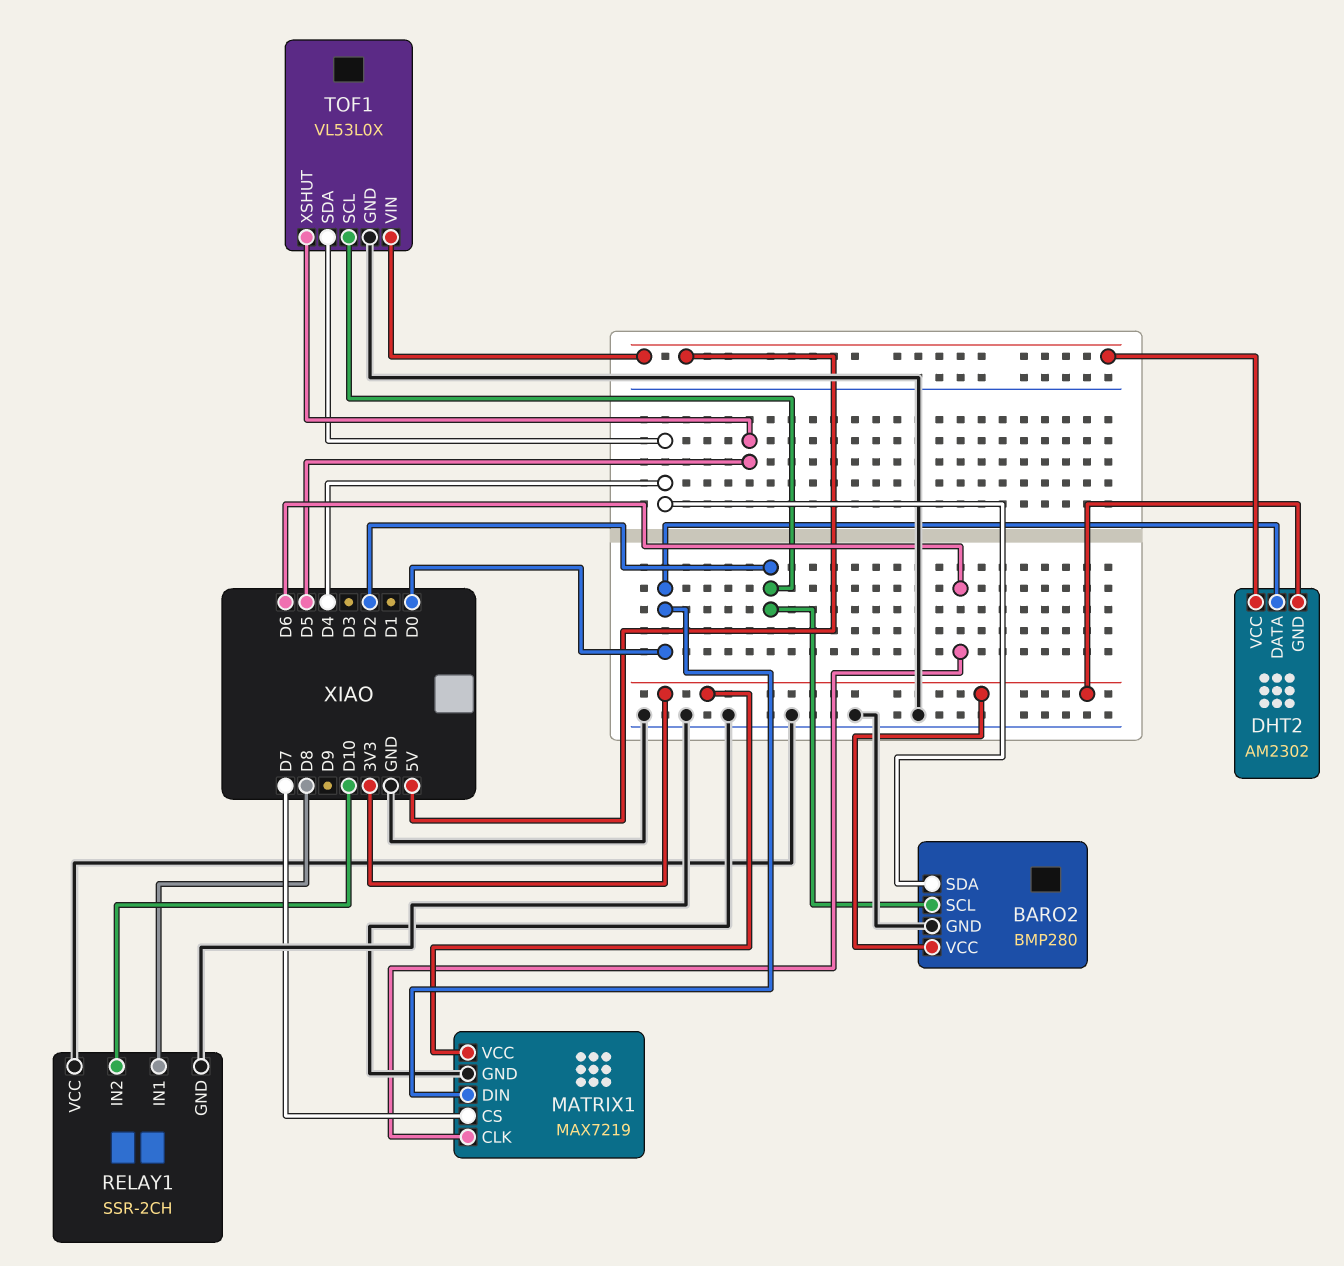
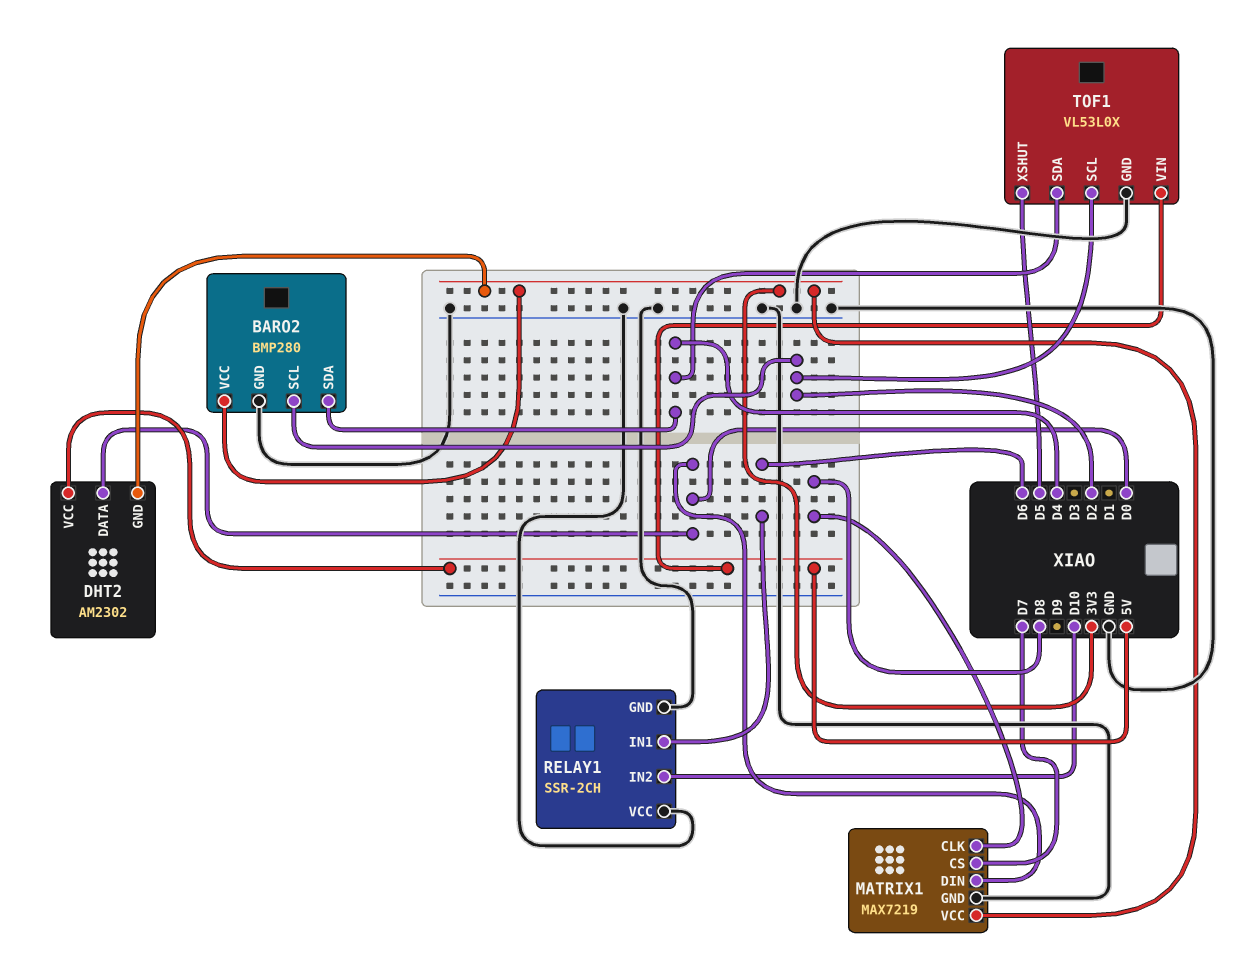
MATRIX1 pin CLK: D6 -> D8
RELAY1 pin IN1: D8 -> D6

